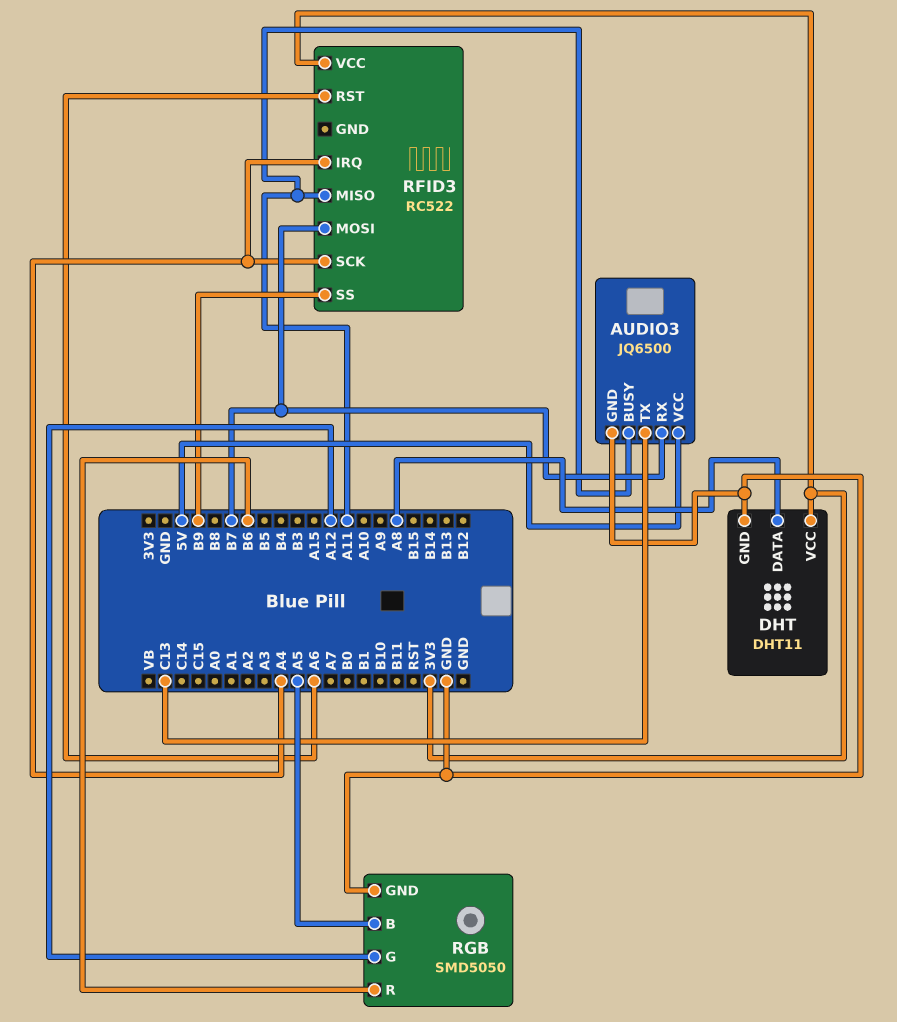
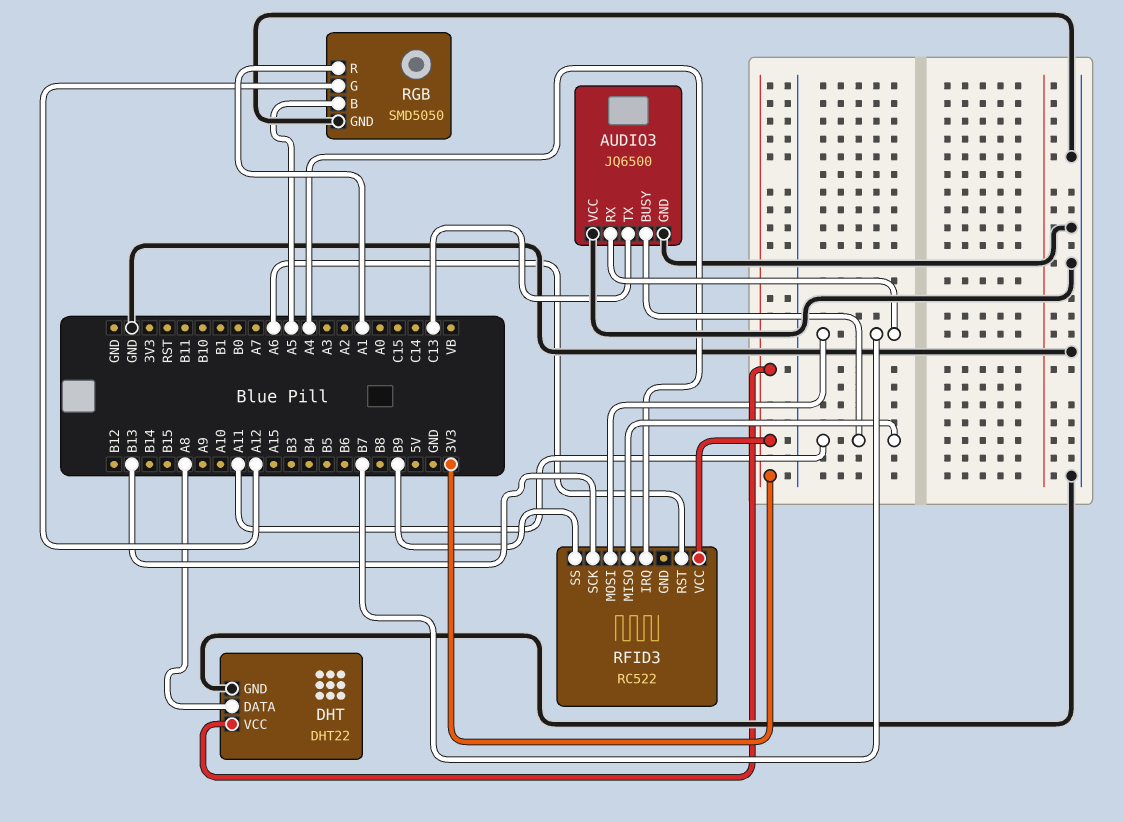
AUDIO3 pin VCC: 5V -> GND
DHT: DHT11 -> DHT22
RFID3 pin SCK: A4 -> B13
RGB pin R: B6 -> A1

